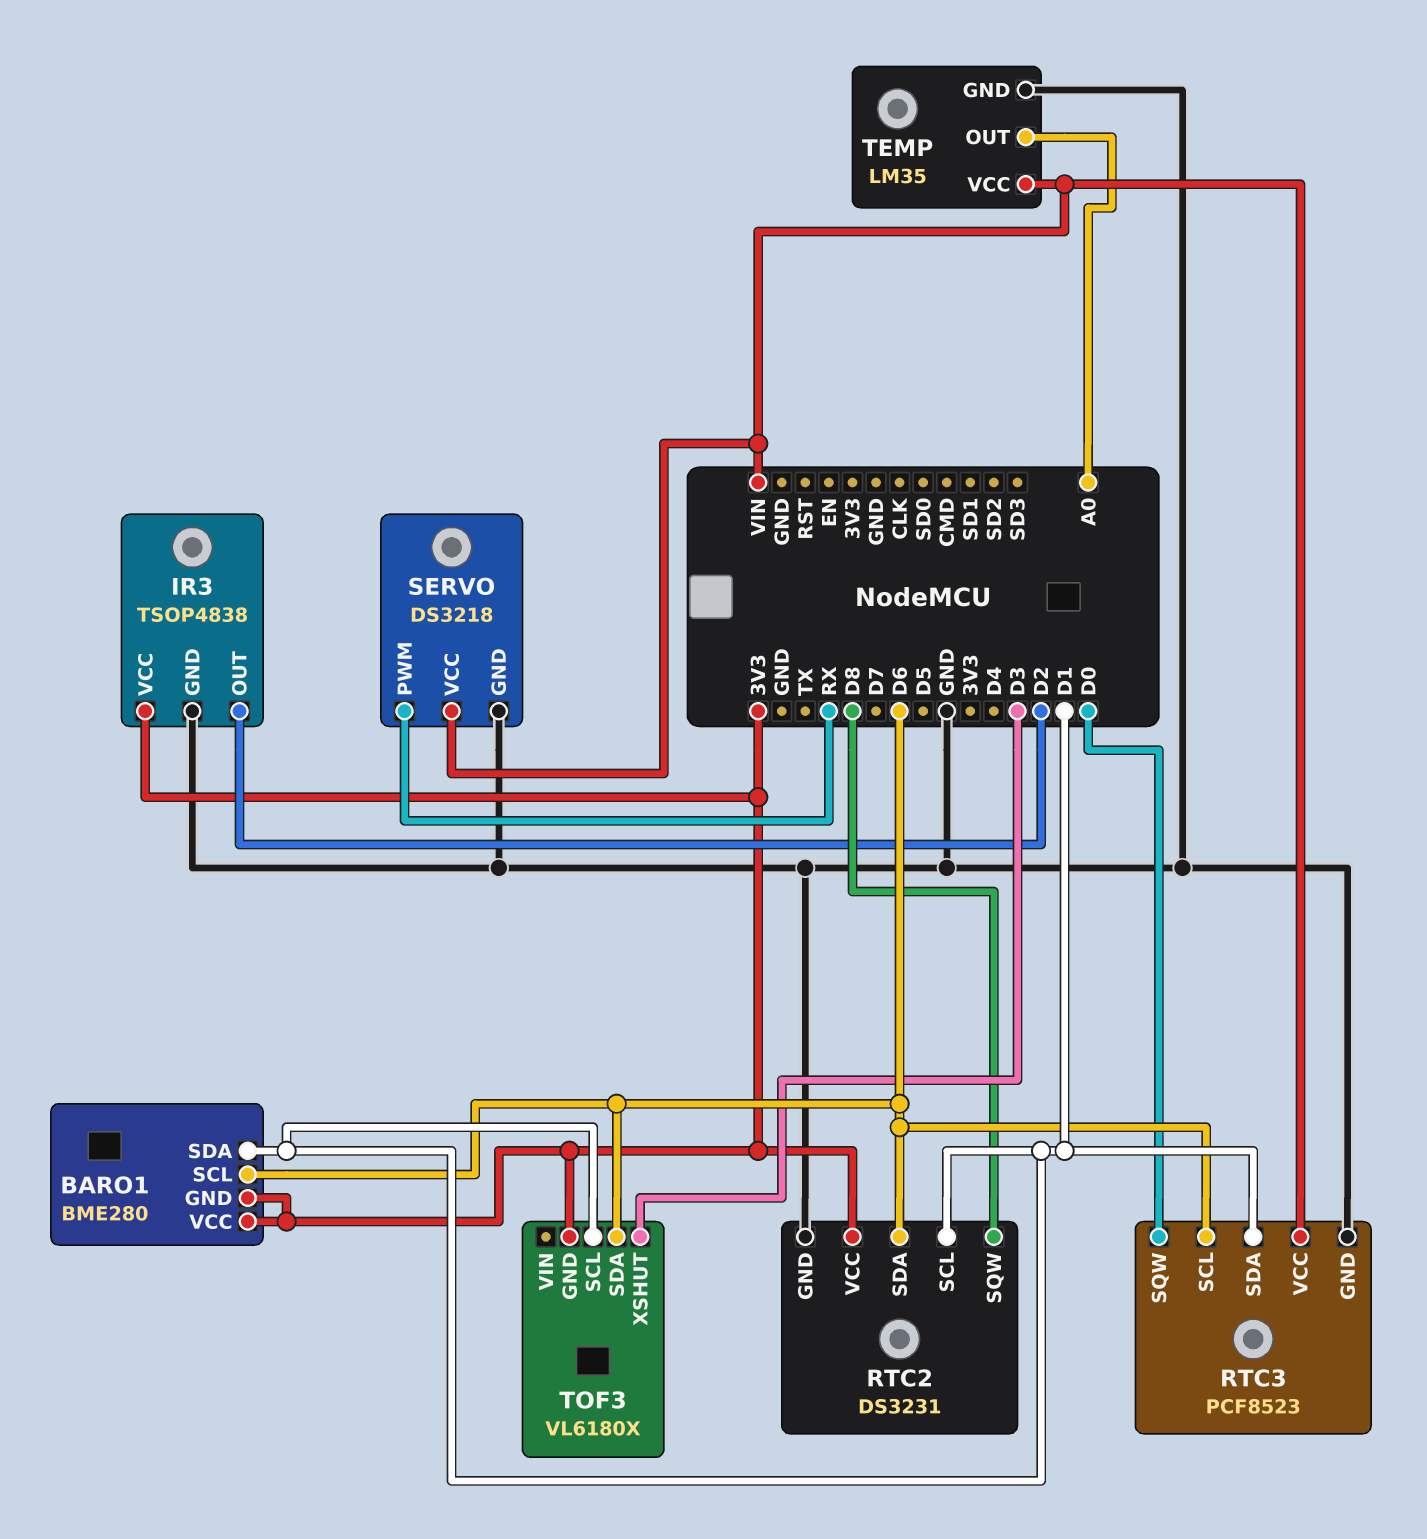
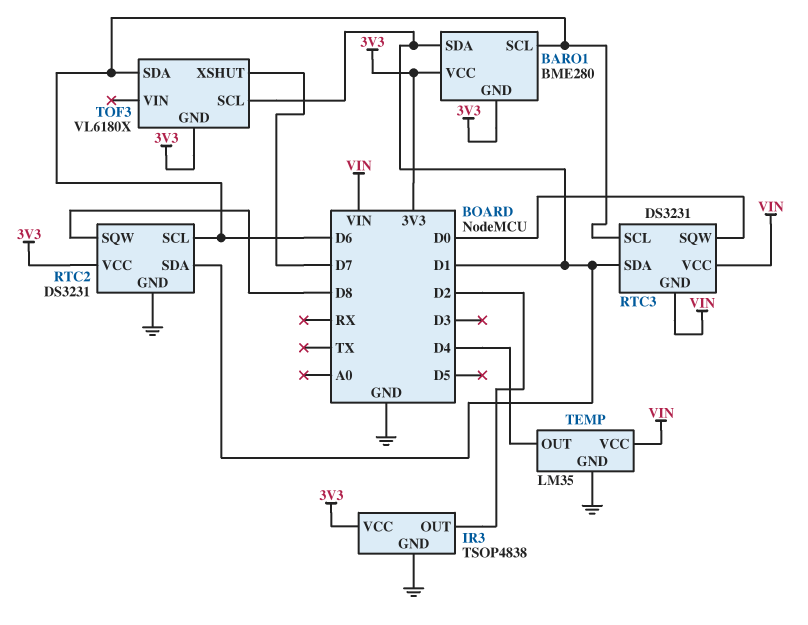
RTC2 pin SCL: D1 -> D6
RTC2 pin SDA: D6 -> D1
RTC3: PCF8523 -> DS3231
RTC3 pin GND: GND -> VIN
SERVO: DS3218 -> none
SERVO pin GND: GND -> none
SERVO pin PWM: RX -> none
SERVO pin VCC: VIN -> none
TEMP pin OUT: A0 -> D4
TOF3 pin XSHUT: D3 -> D7

